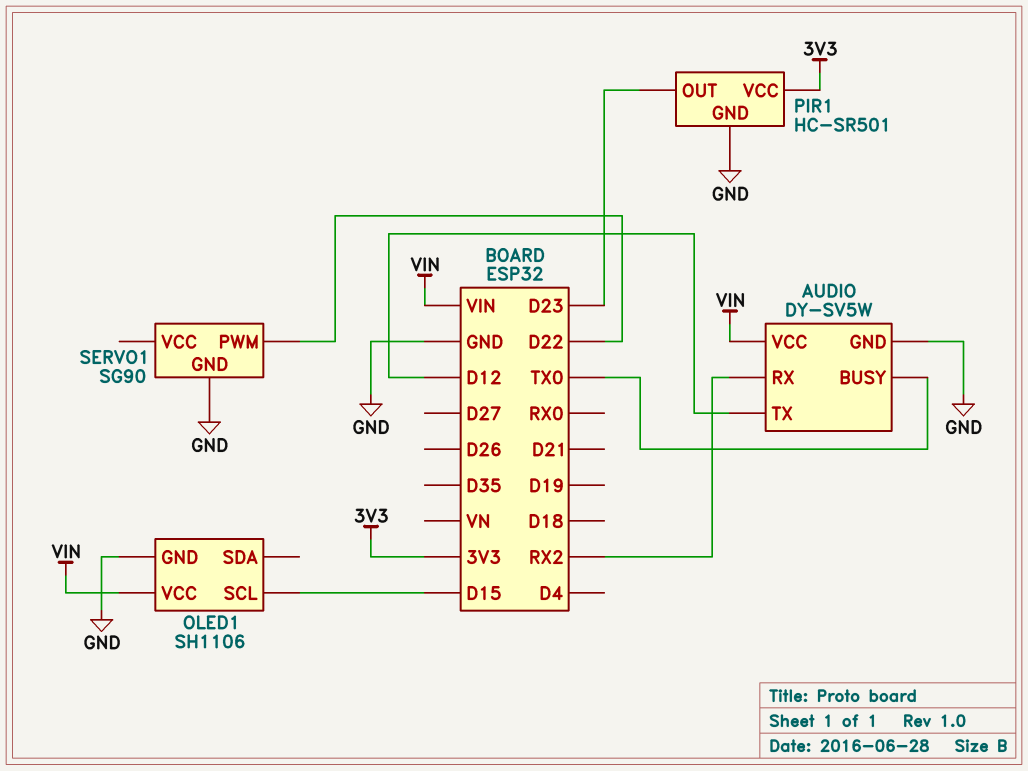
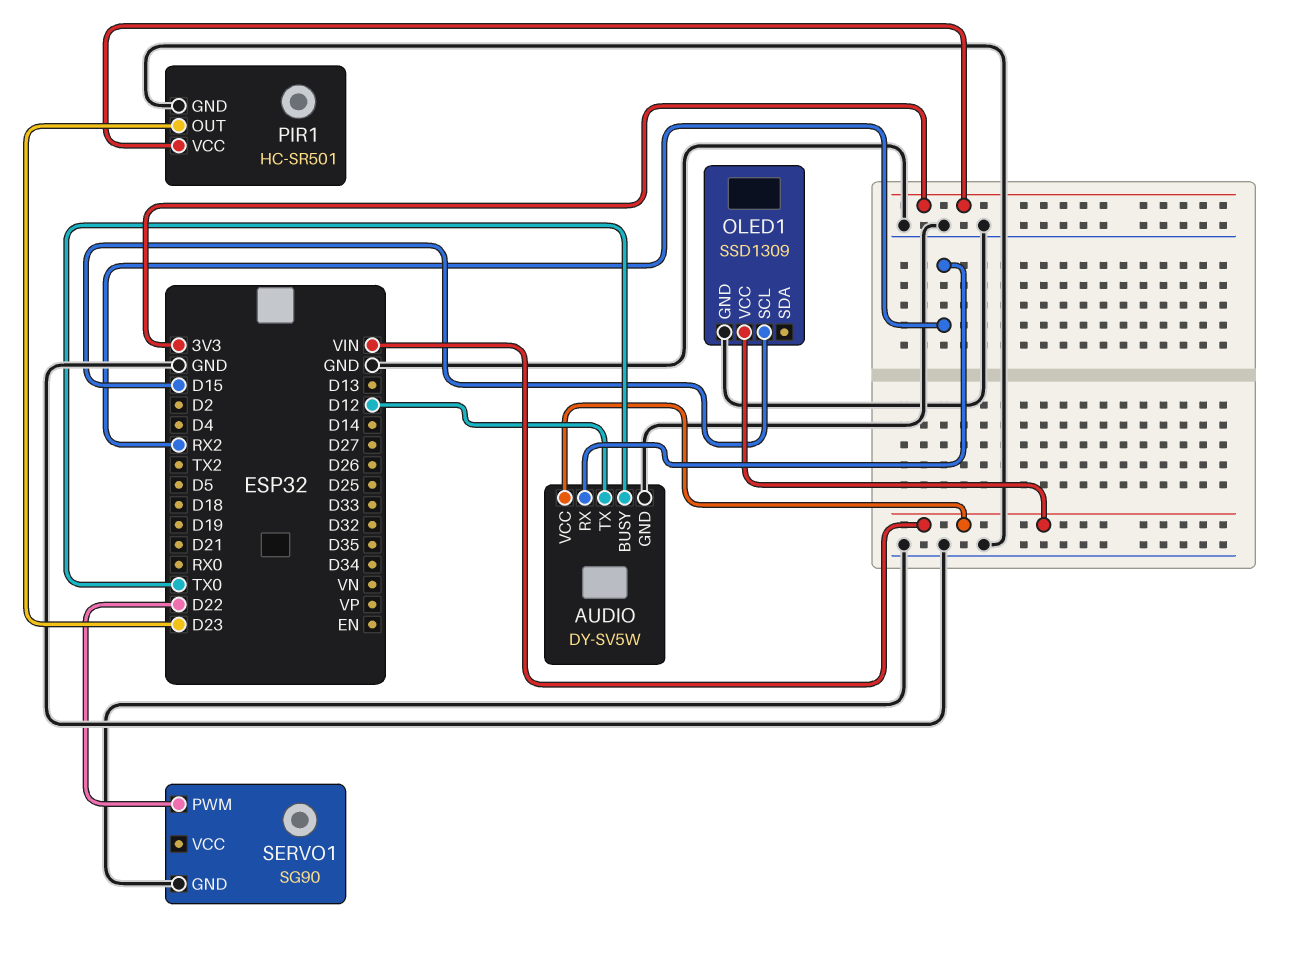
OLED1: SH1106 -> SSD1309

